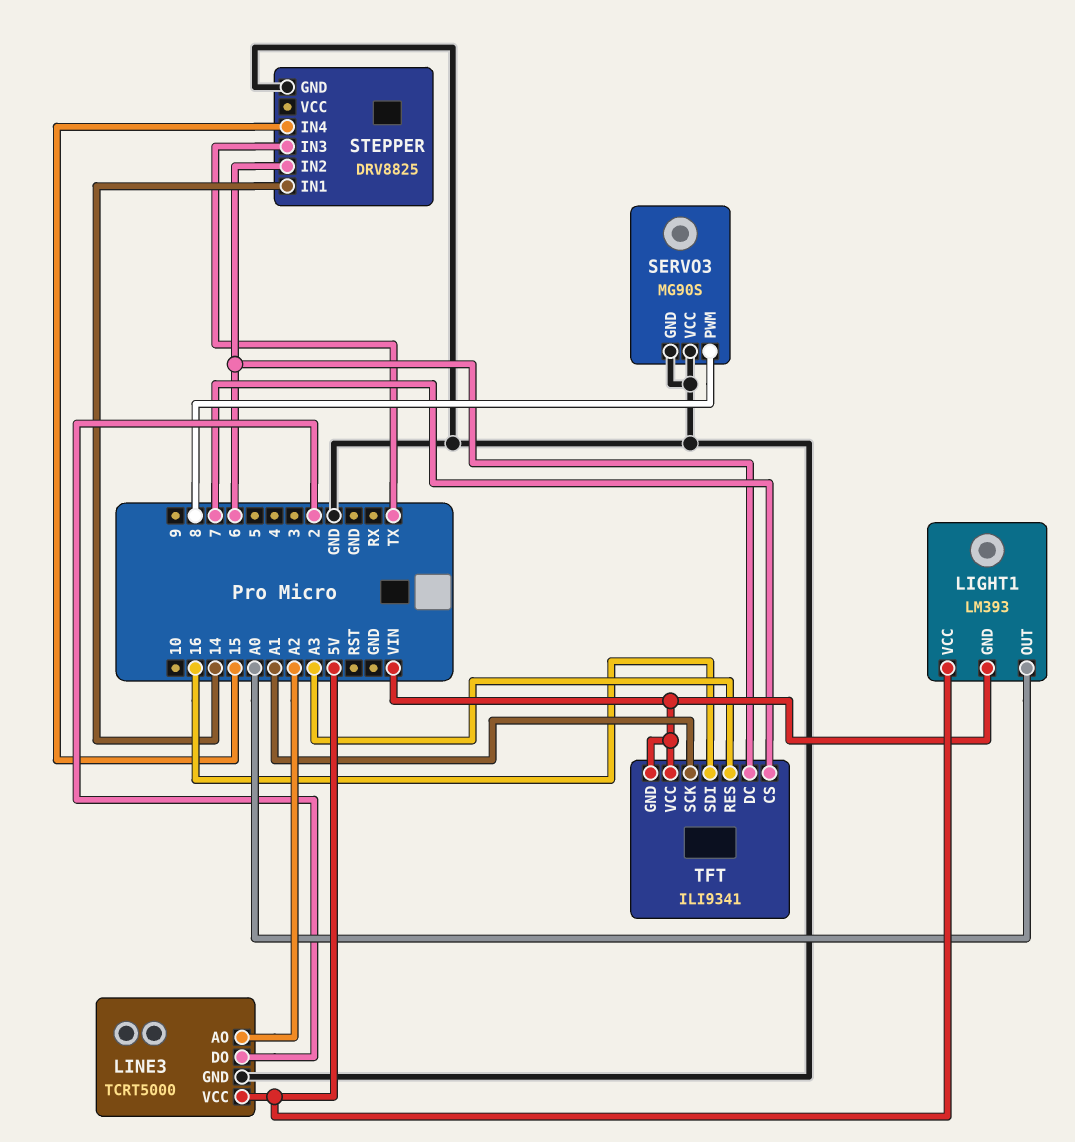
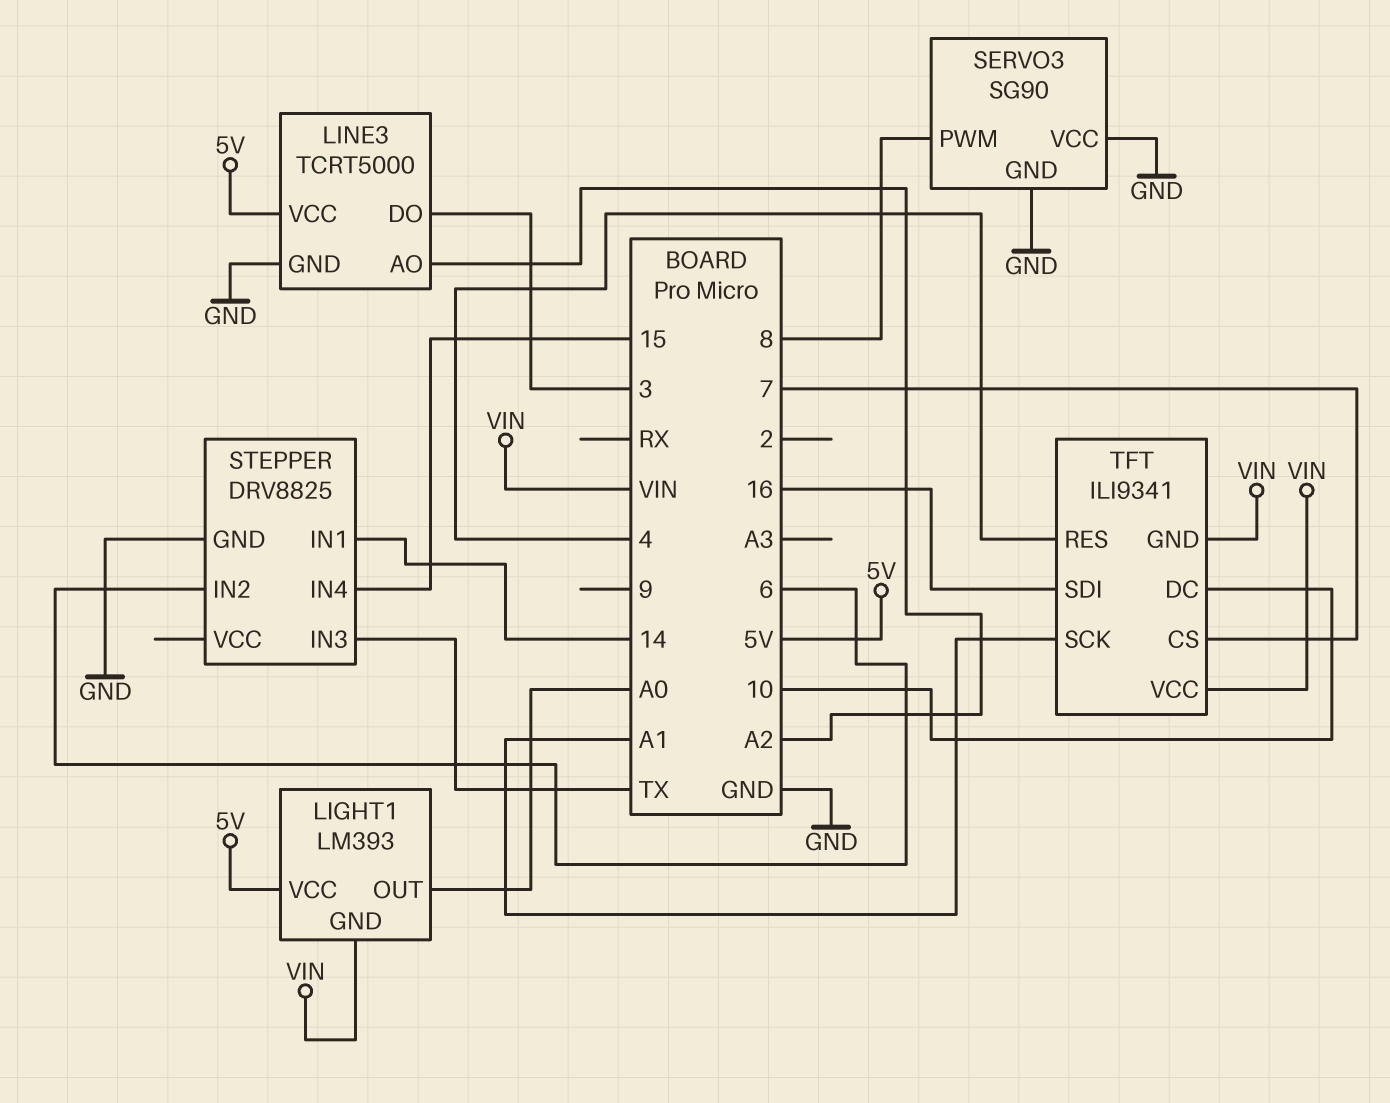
LINE3 pin DO: 2 -> 3
SERVO3: MG90S -> SG90
TFT pin DC: 6 -> 10
TFT pin RES: A3 -> 4

